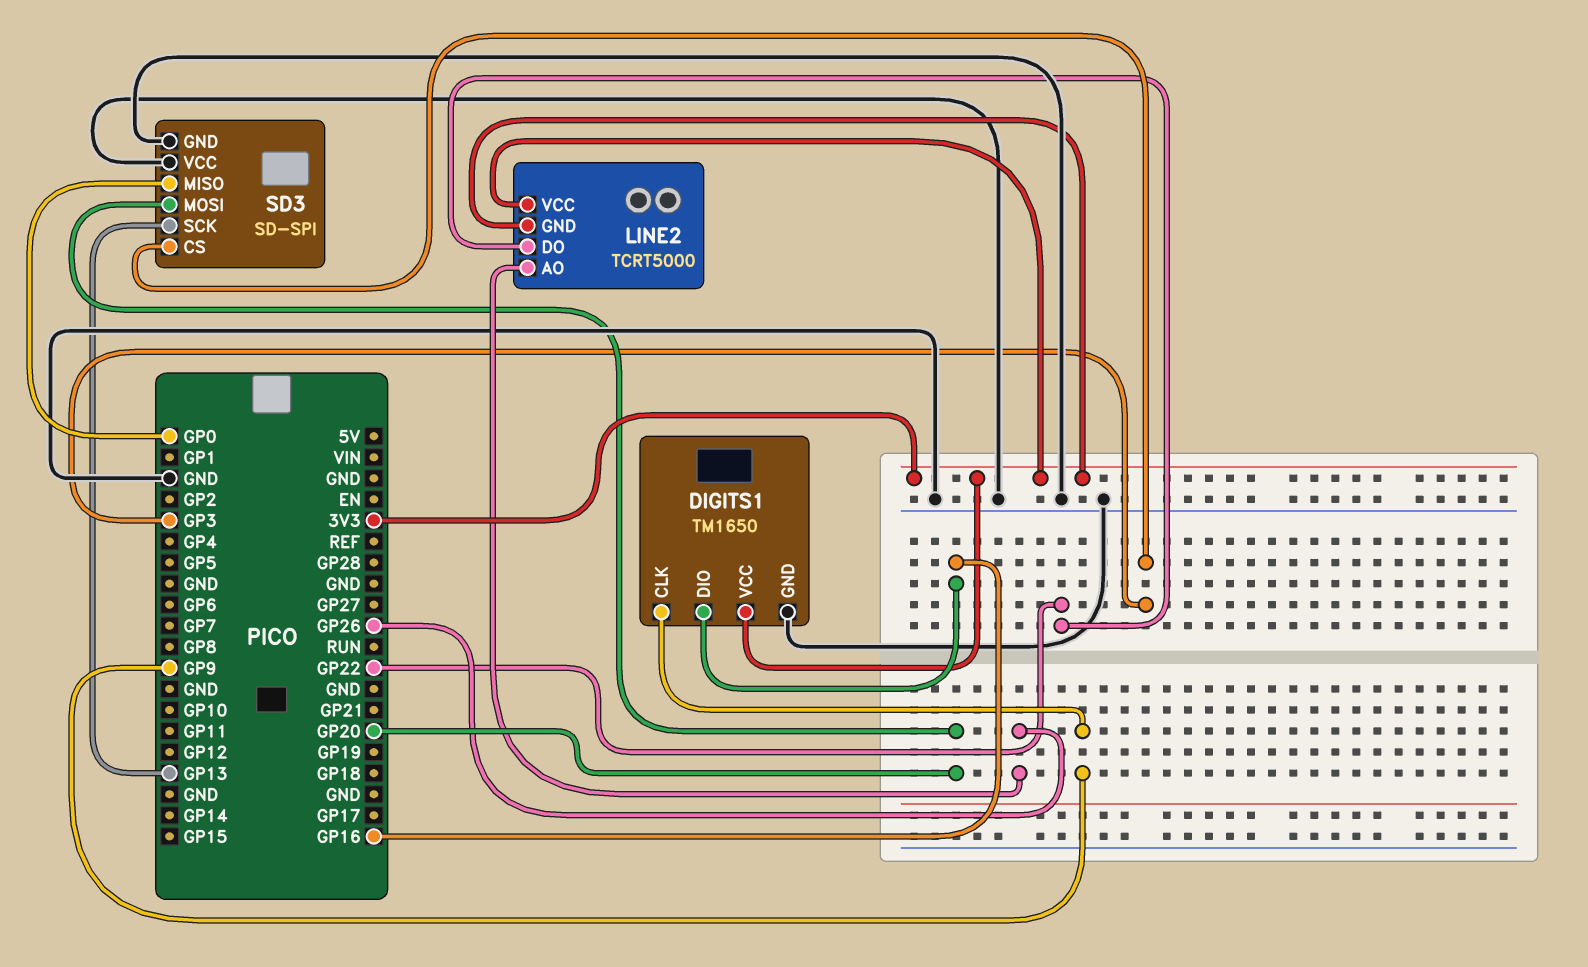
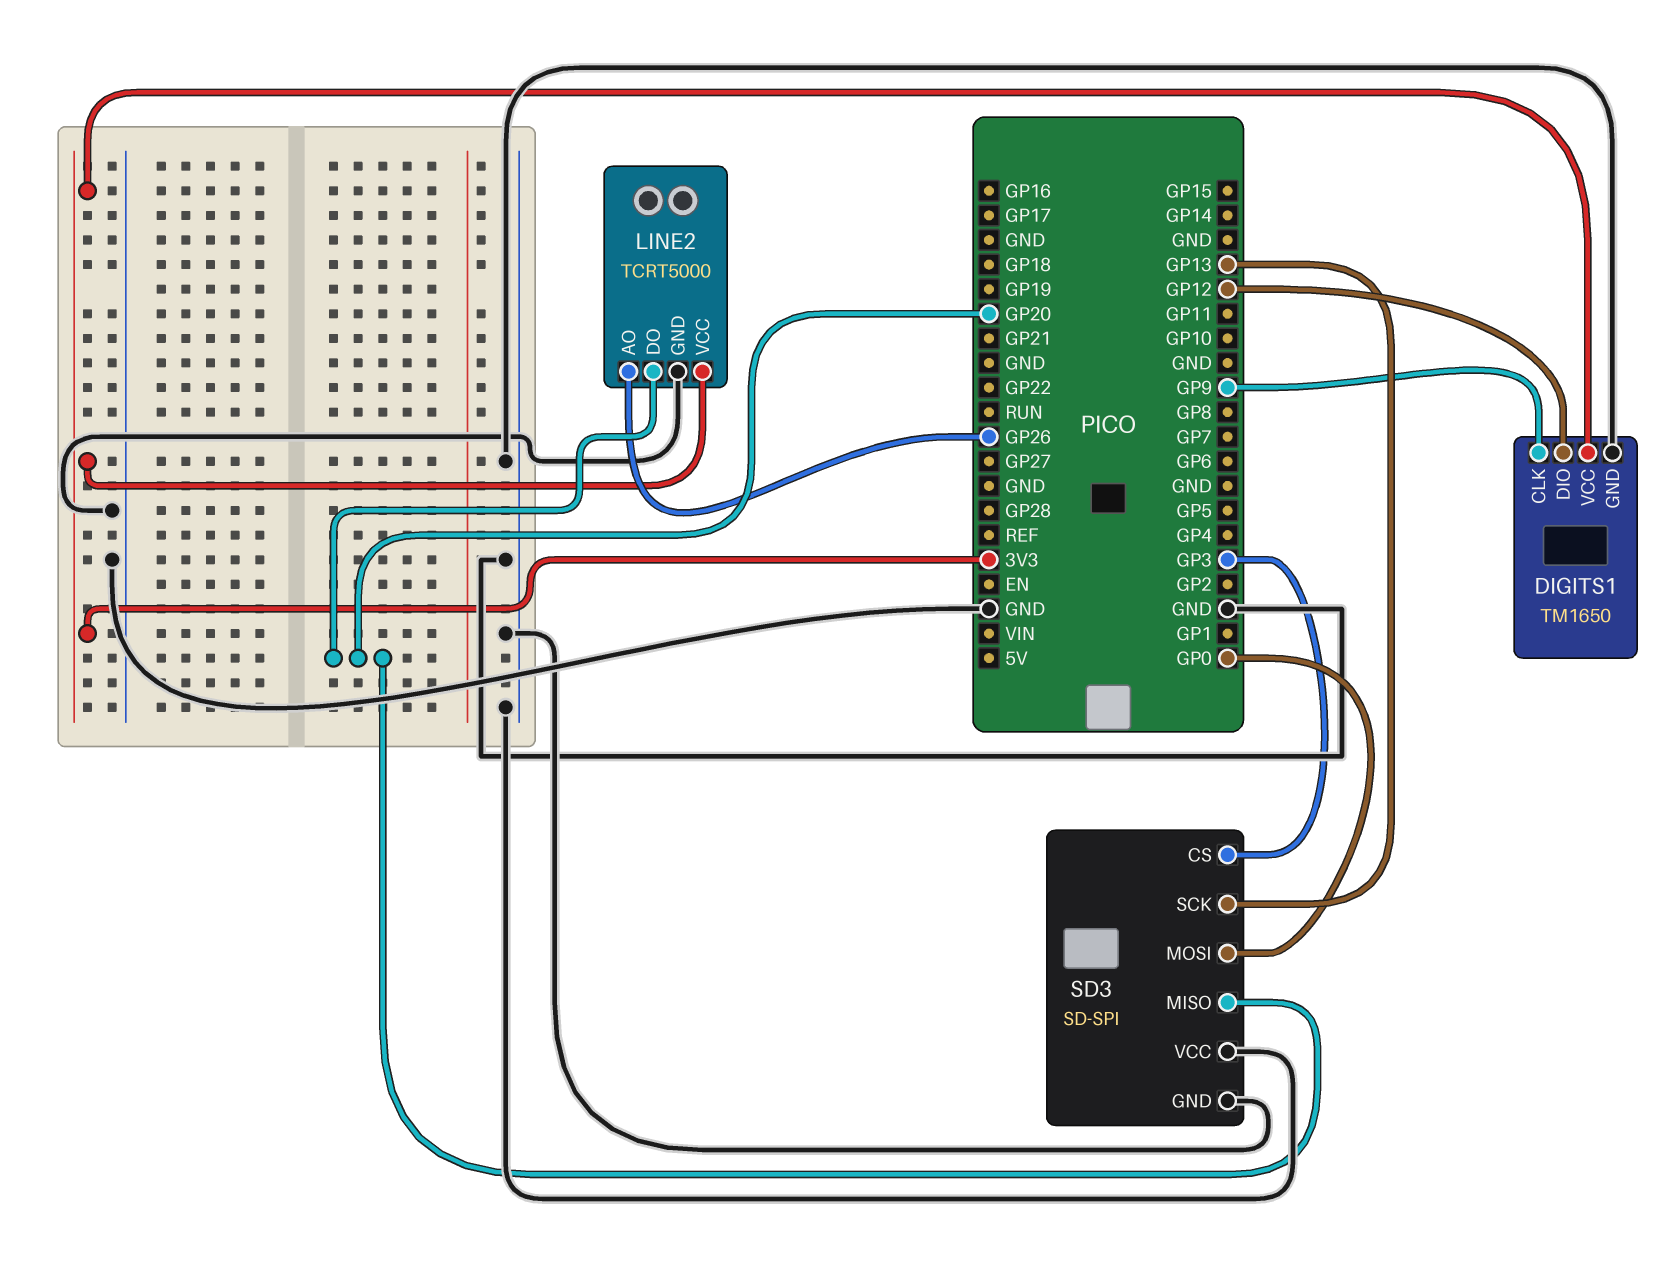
DIGITS1 pin DIO: GP16 -> GP12
LINE2 pin DO: GP22 -> GP20
LINE2 pin GND: 3V3 -> GND
SD3 pin MISO: GP0 -> GP20
SD3 pin MOSI: GP20 -> GP0

